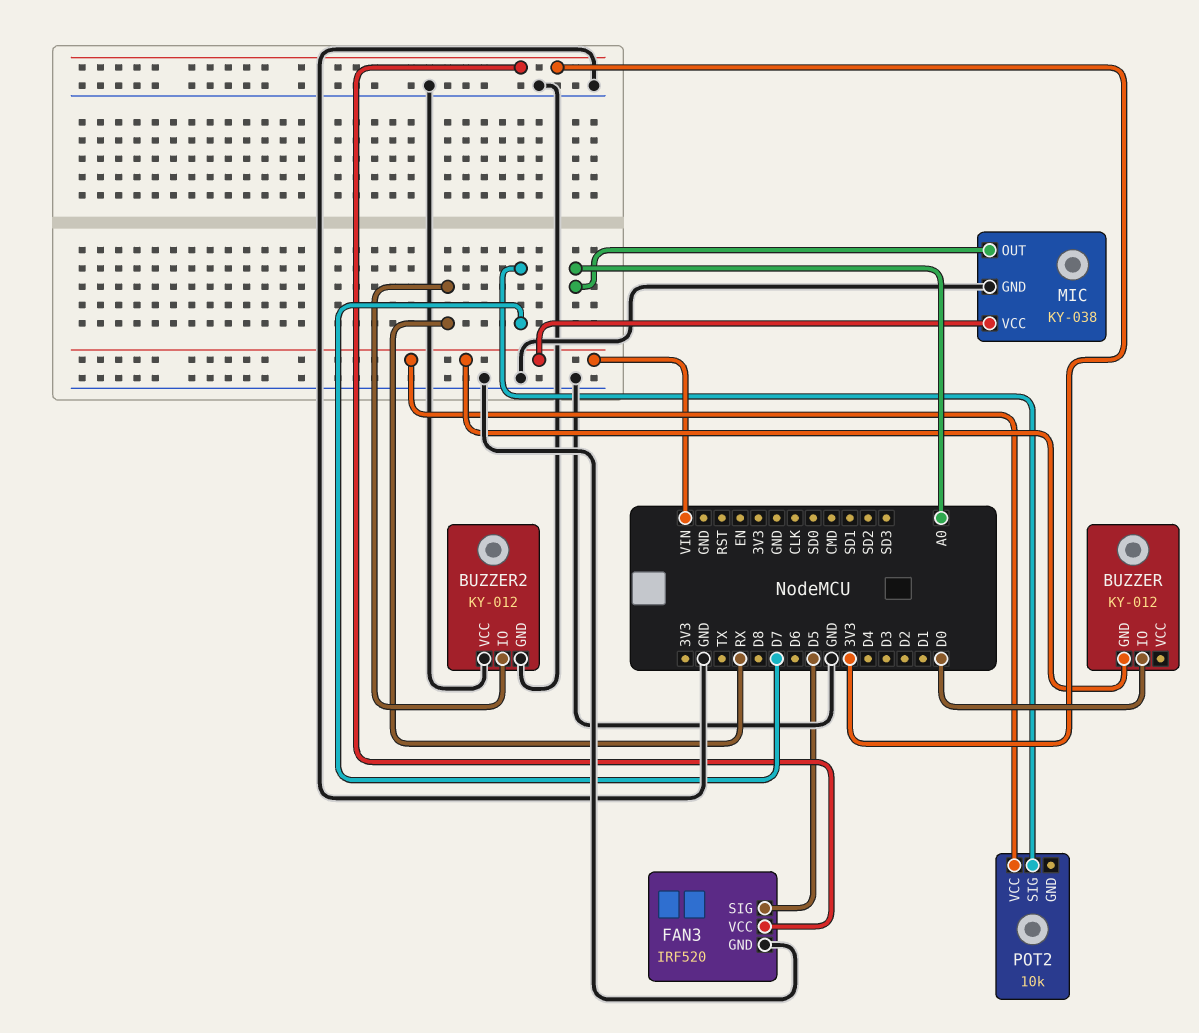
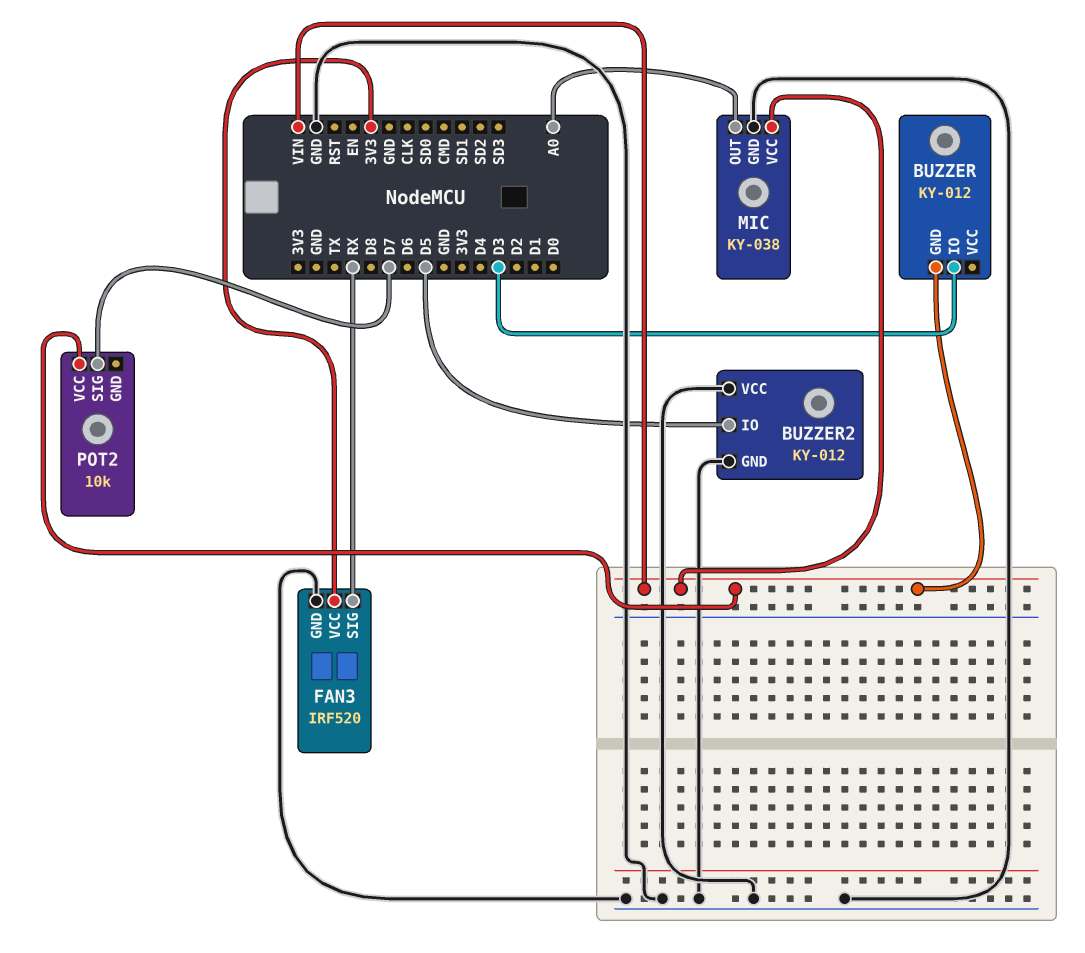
BUZZER pin IO: D0 -> D3
BUZZER2 pin IO: RX -> D5
FAN3 pin SIG: D5 -> RX

